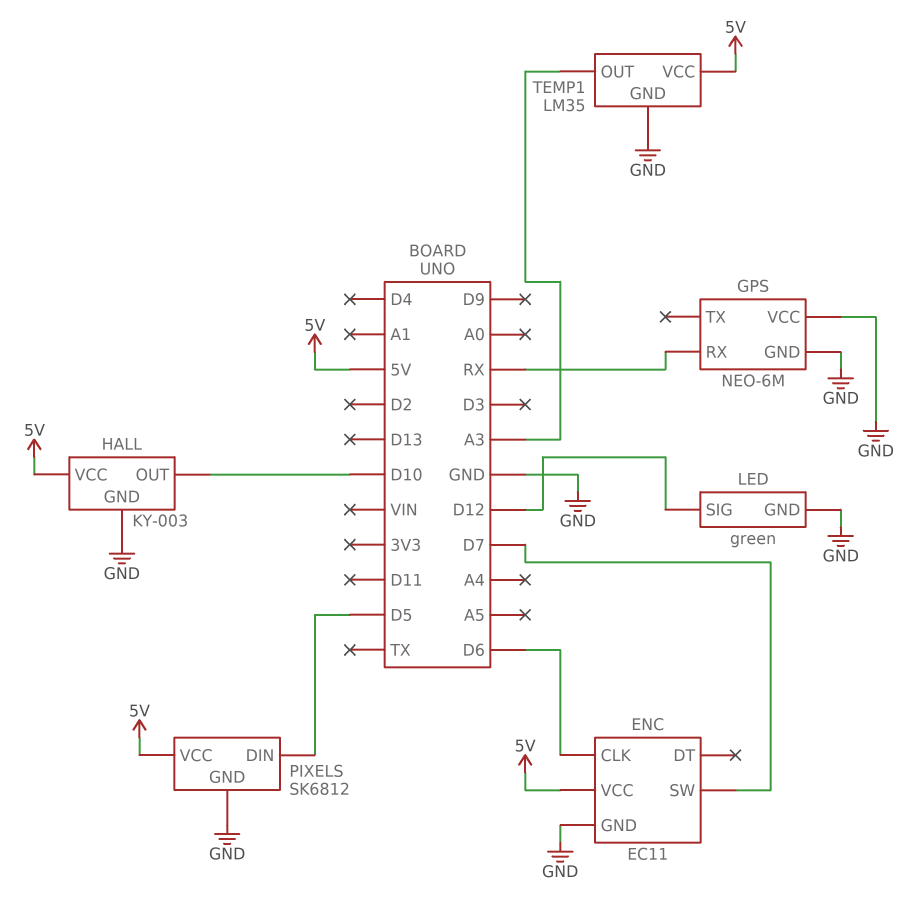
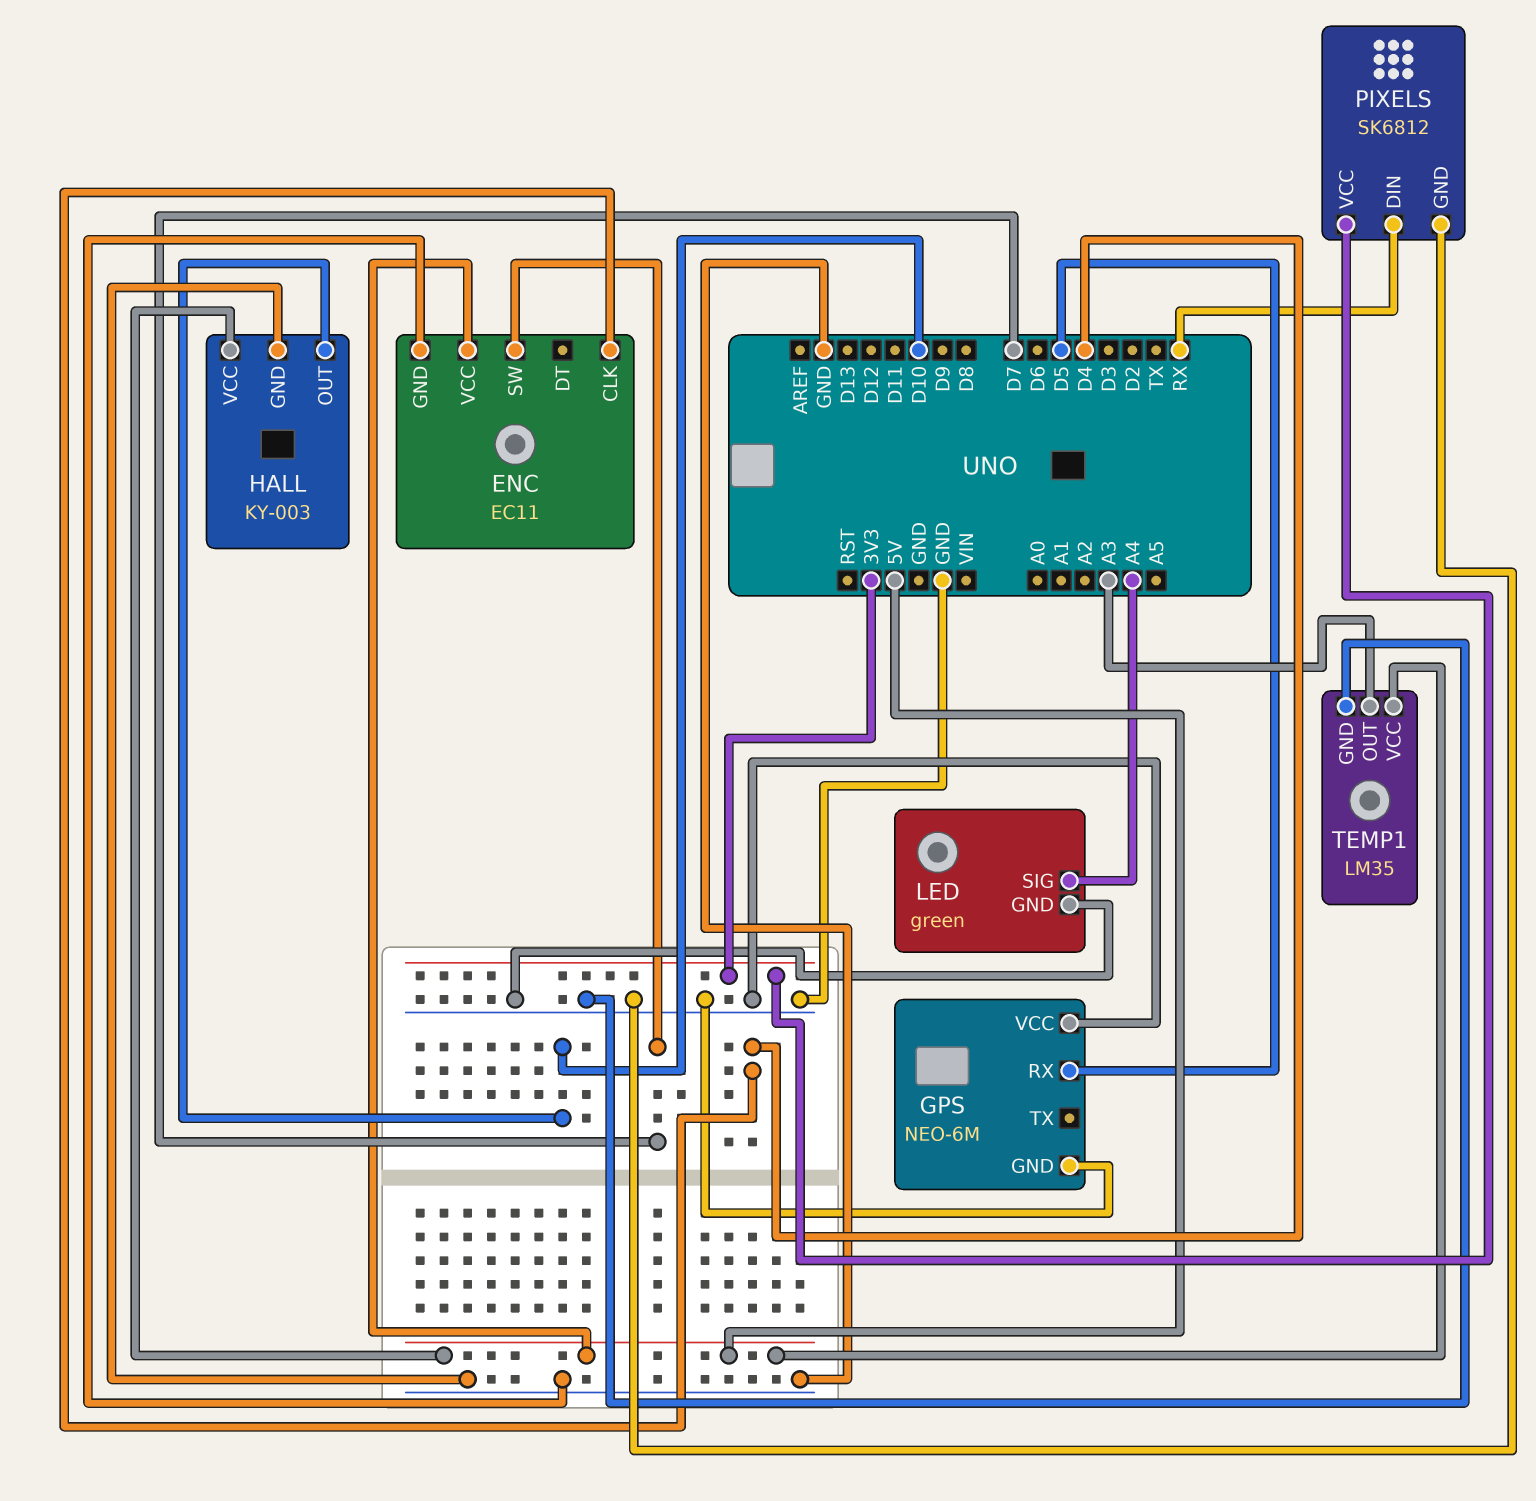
ENC pin CLK: D6 -> D4
GPS pin RX: RX -> D5
LED pin SIG: D12 -> A4
PIXELS pin DIN: D5 -> RX
PIXELS pin VCC: 5V -> 3V3

